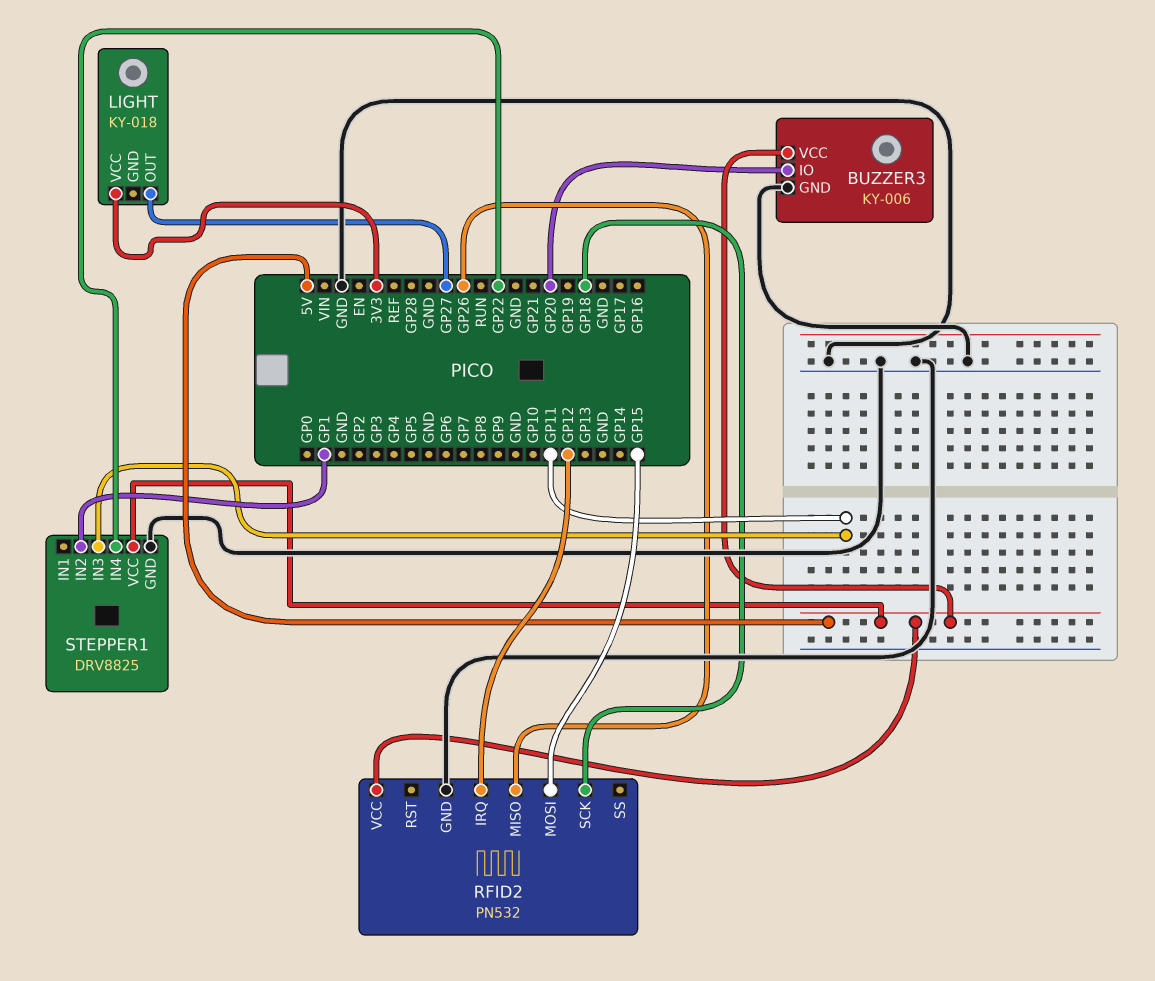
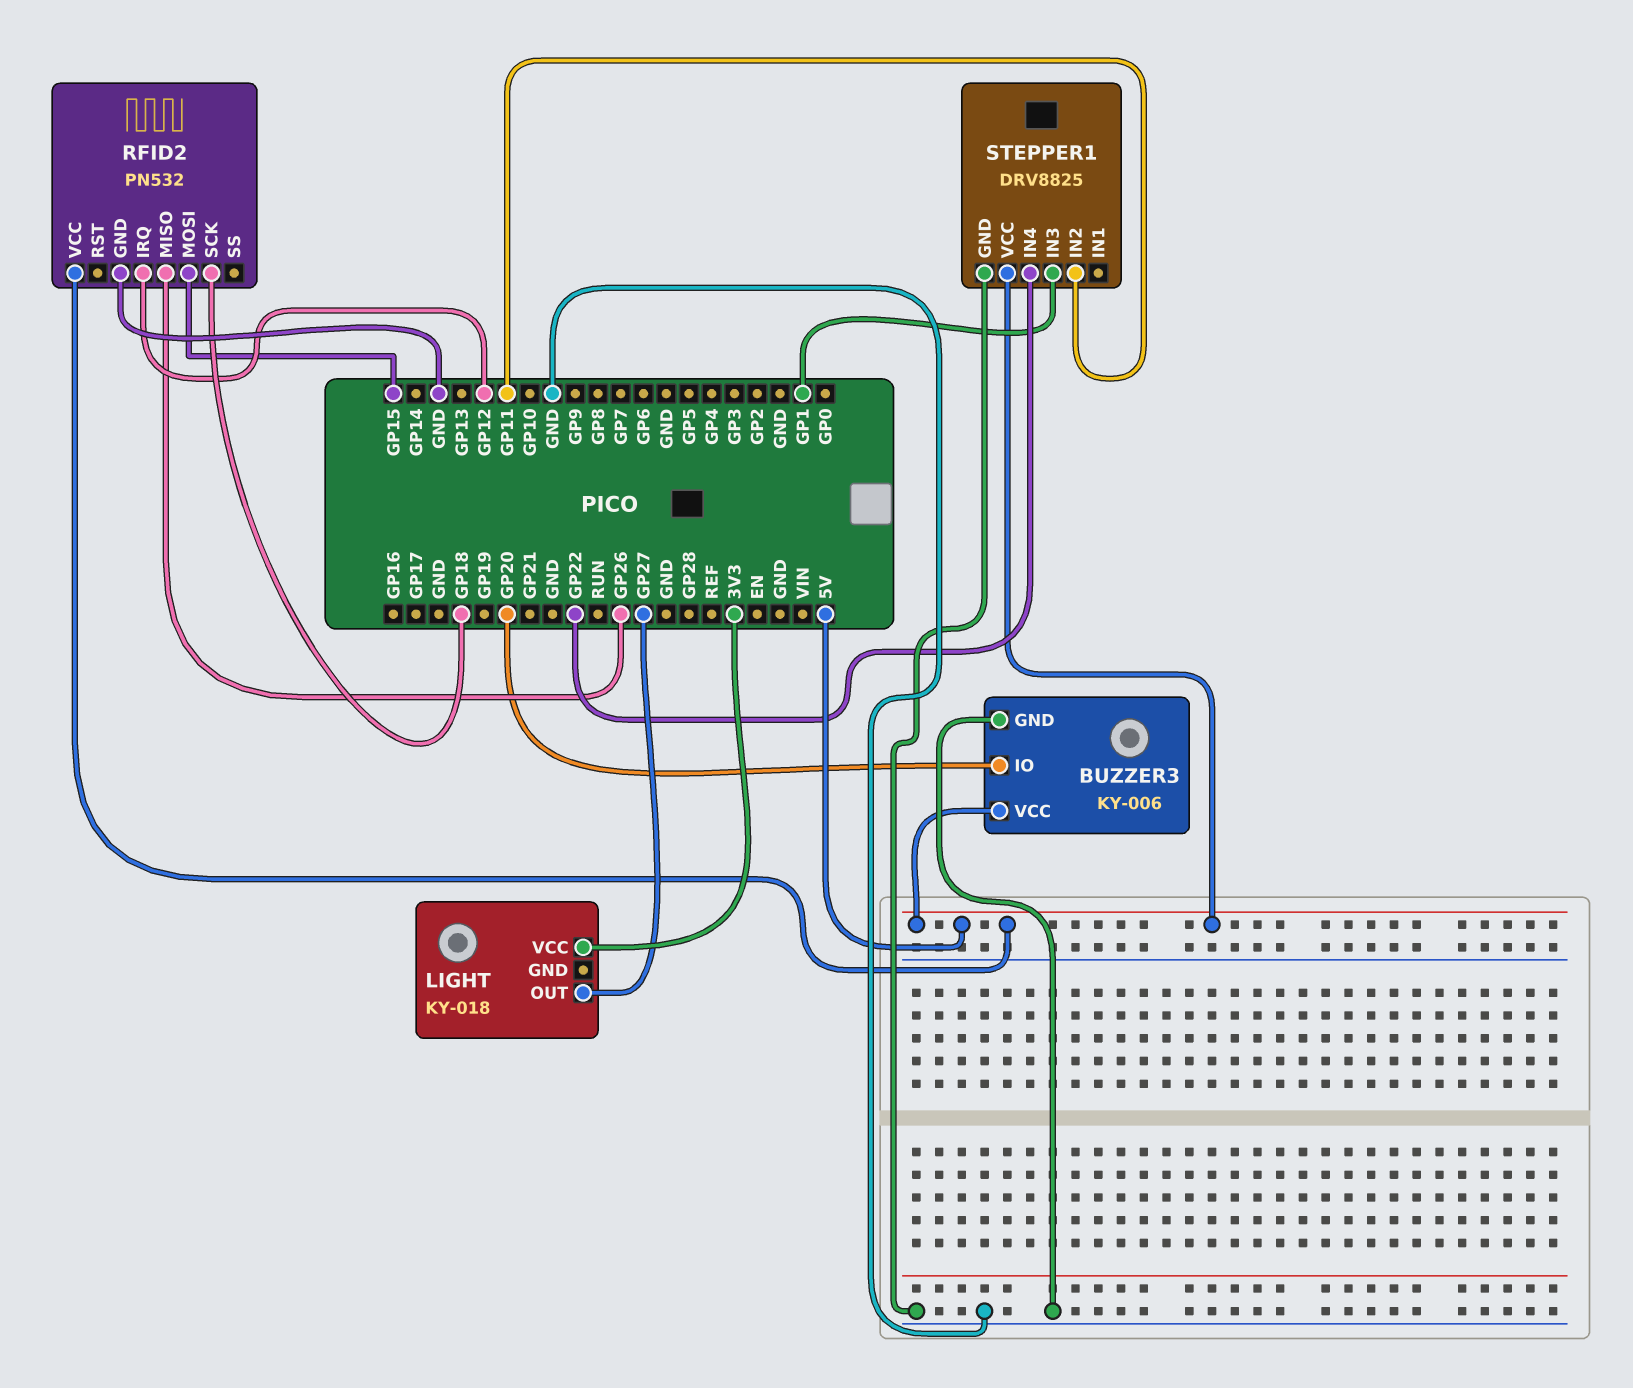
STEPPER1 pin IN2: GP1 -> GP11
STEPPER1 pin IN3: GP11 -> GP1

